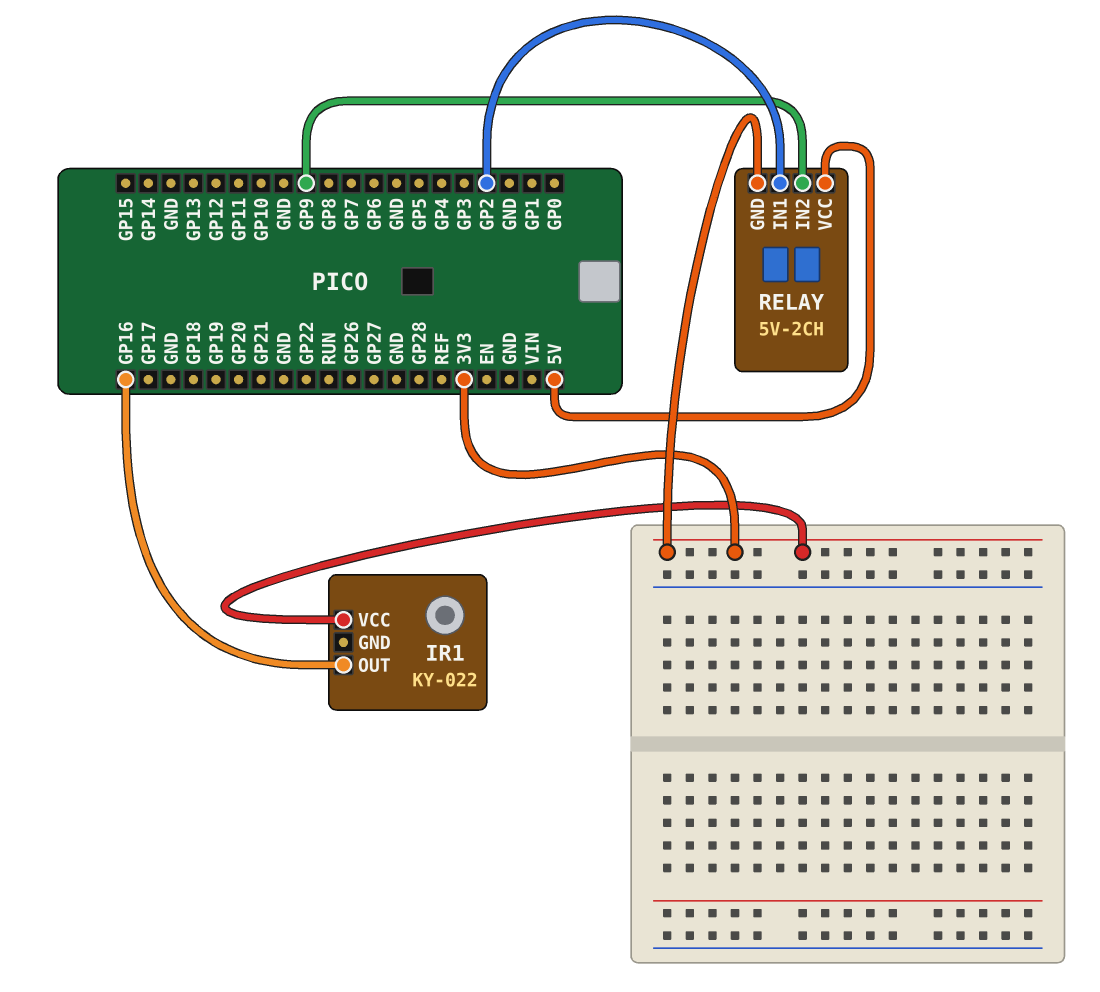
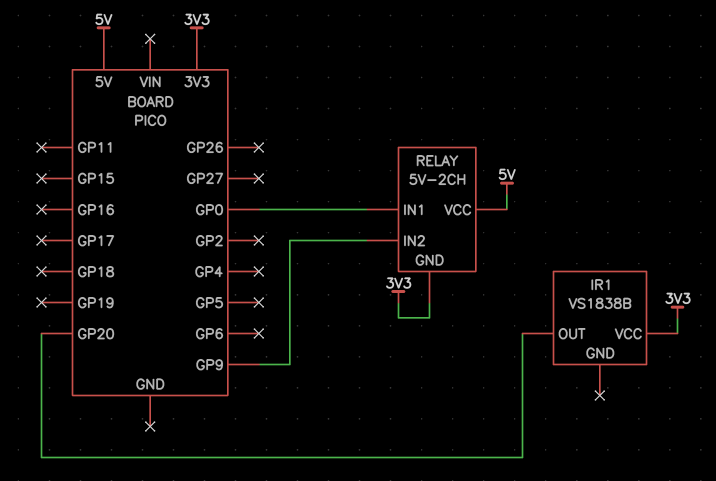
IR1: KY-022 -> VS1838B
IR1 pin OUT: GP16 -> GP20
RELAY pin IN1: GP2 -> GP0

